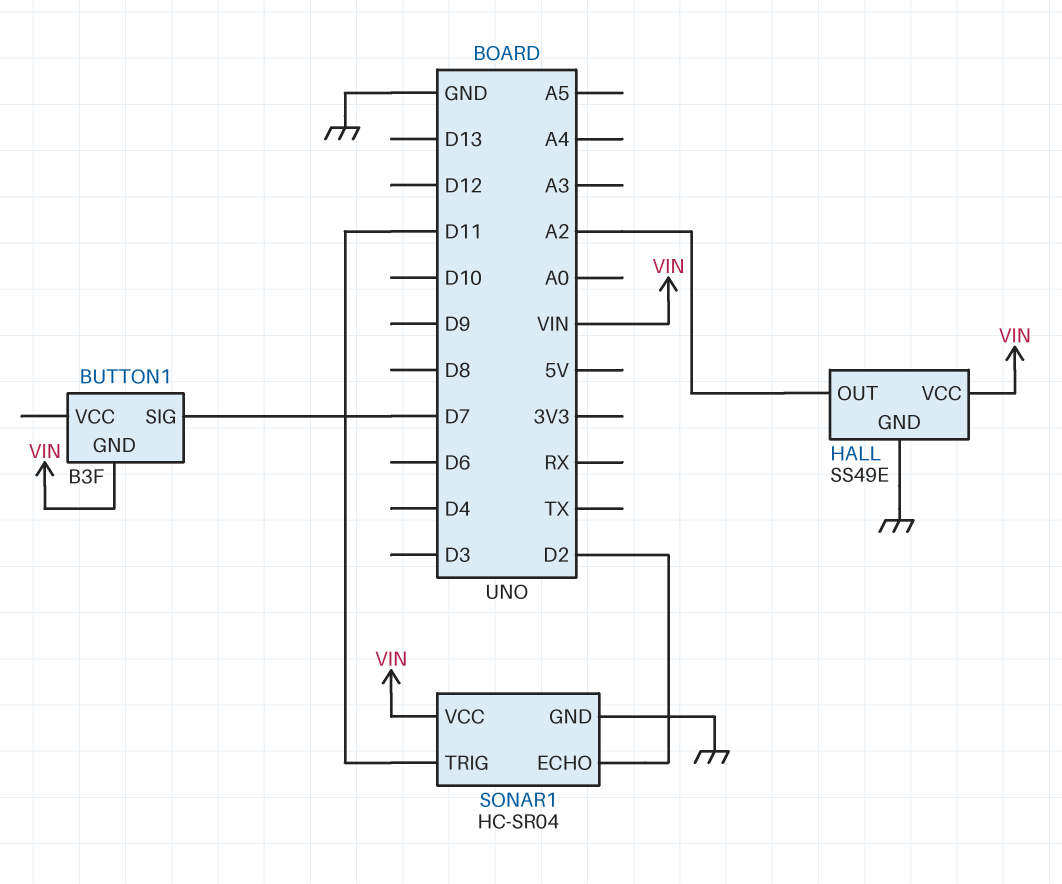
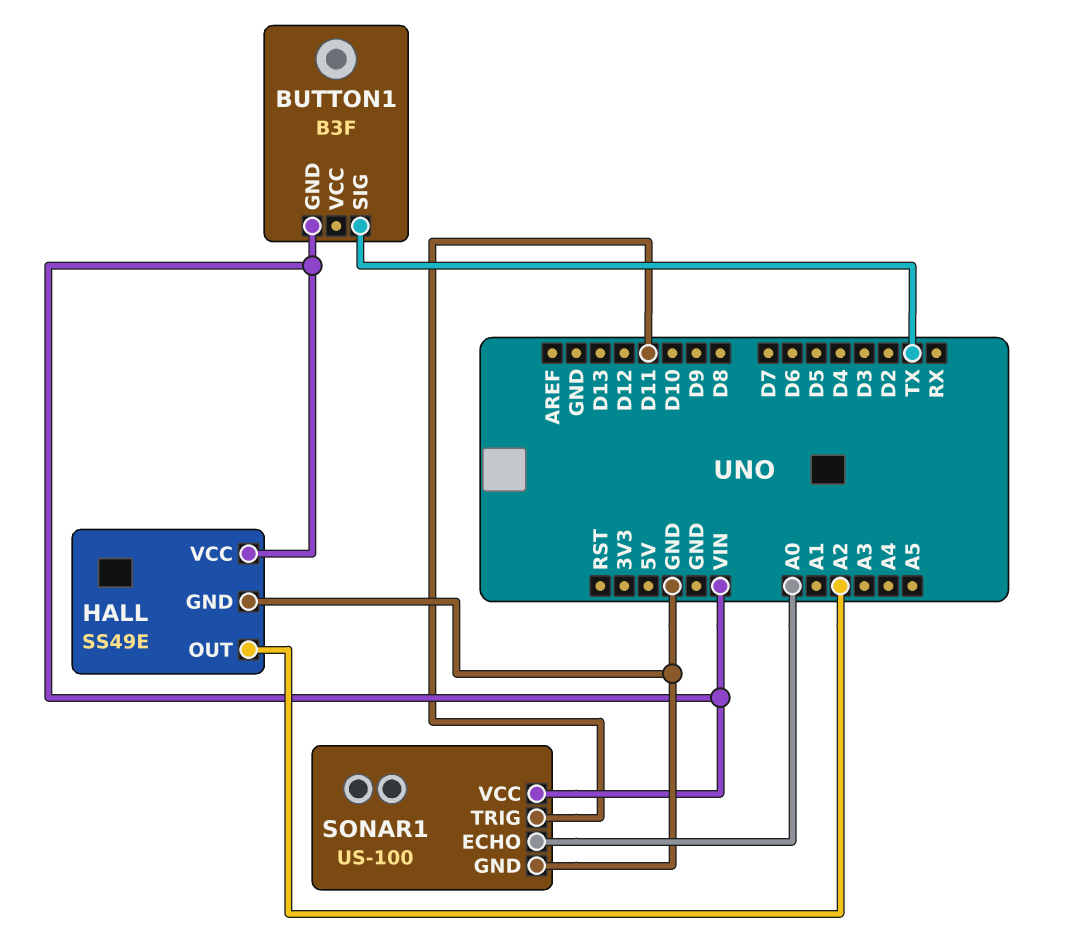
BUTTON1 pin SIG: D7 -> TX
SONAR1: HC-SR04 -> US-100
SONAR1 pin ECHO: D2 -> A0

